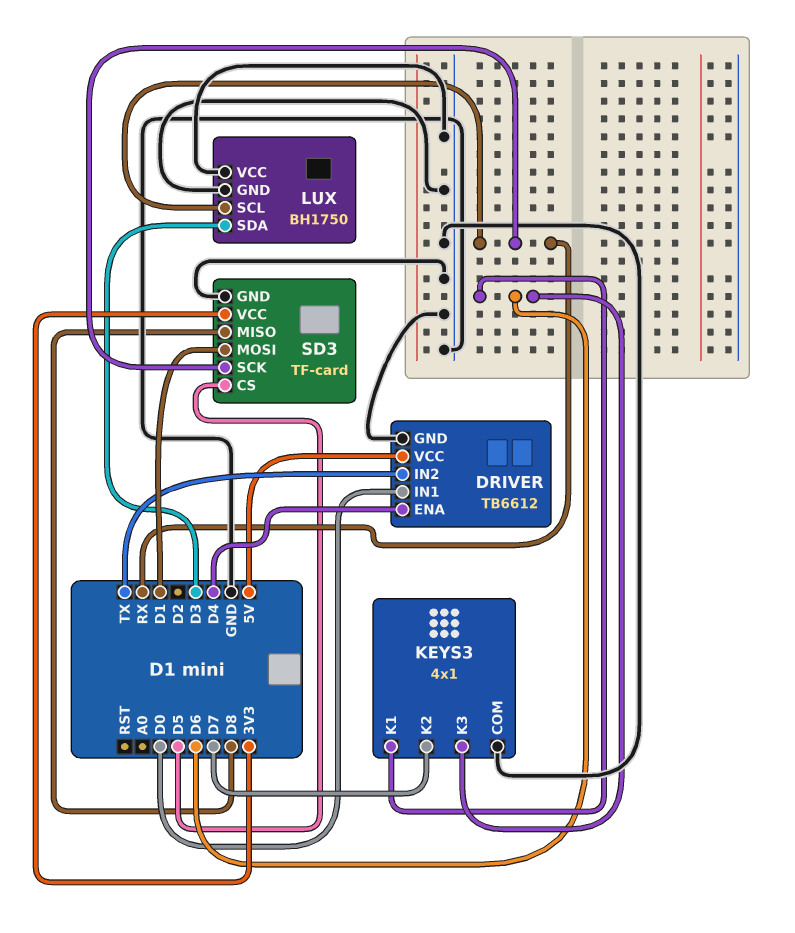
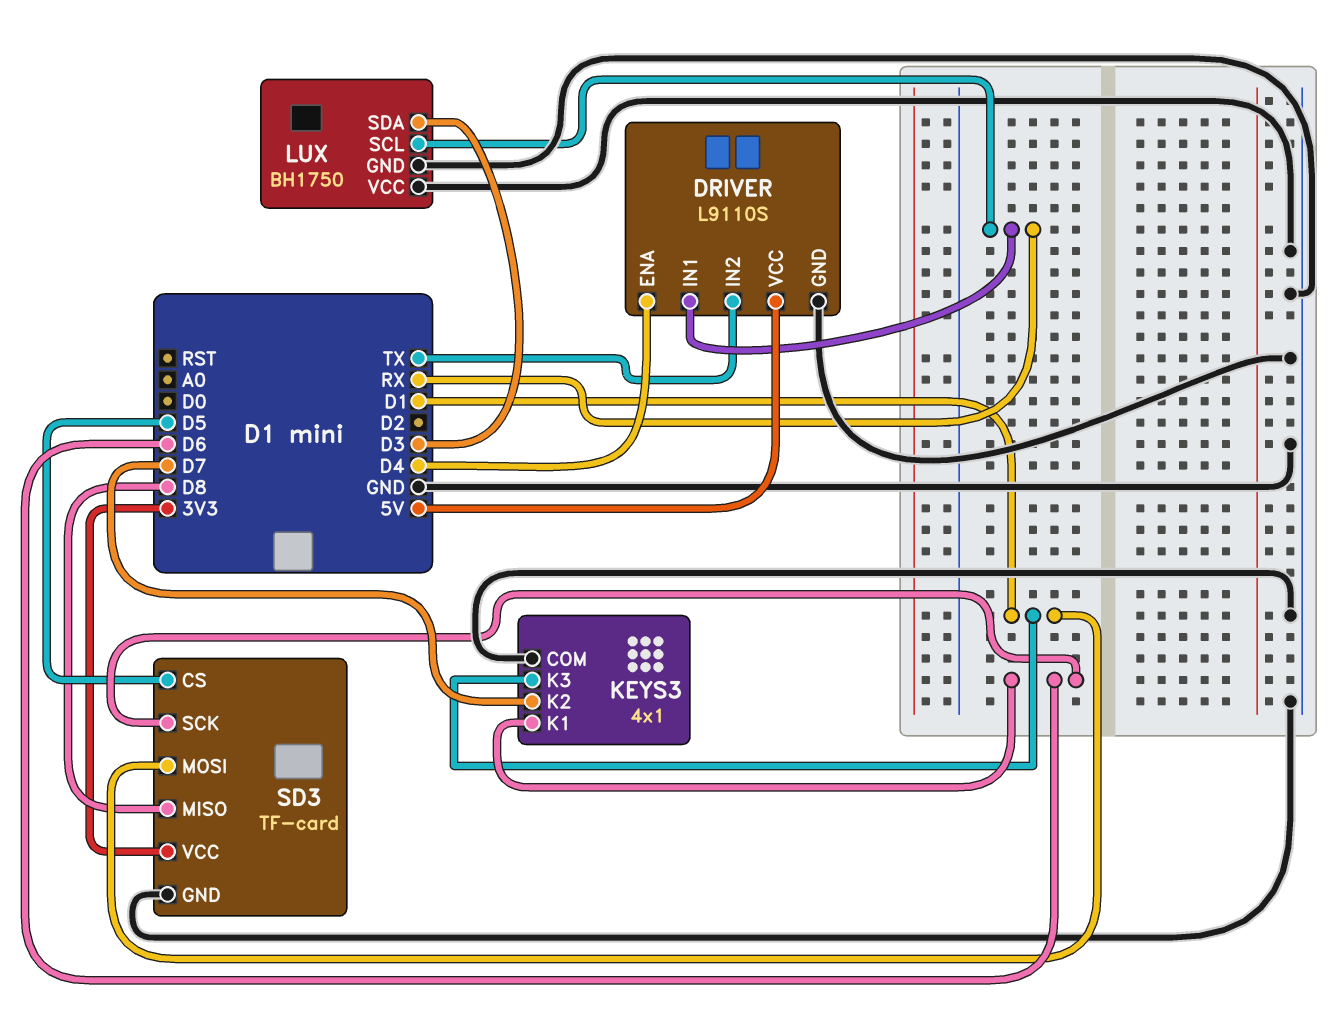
DRIVER: TB6612 -> L9110S
DRIVER pin IN1: D0 -> RX
KEYS3 pin K3: D6 -> D1
SD3 pin SCK: RX -> D6

